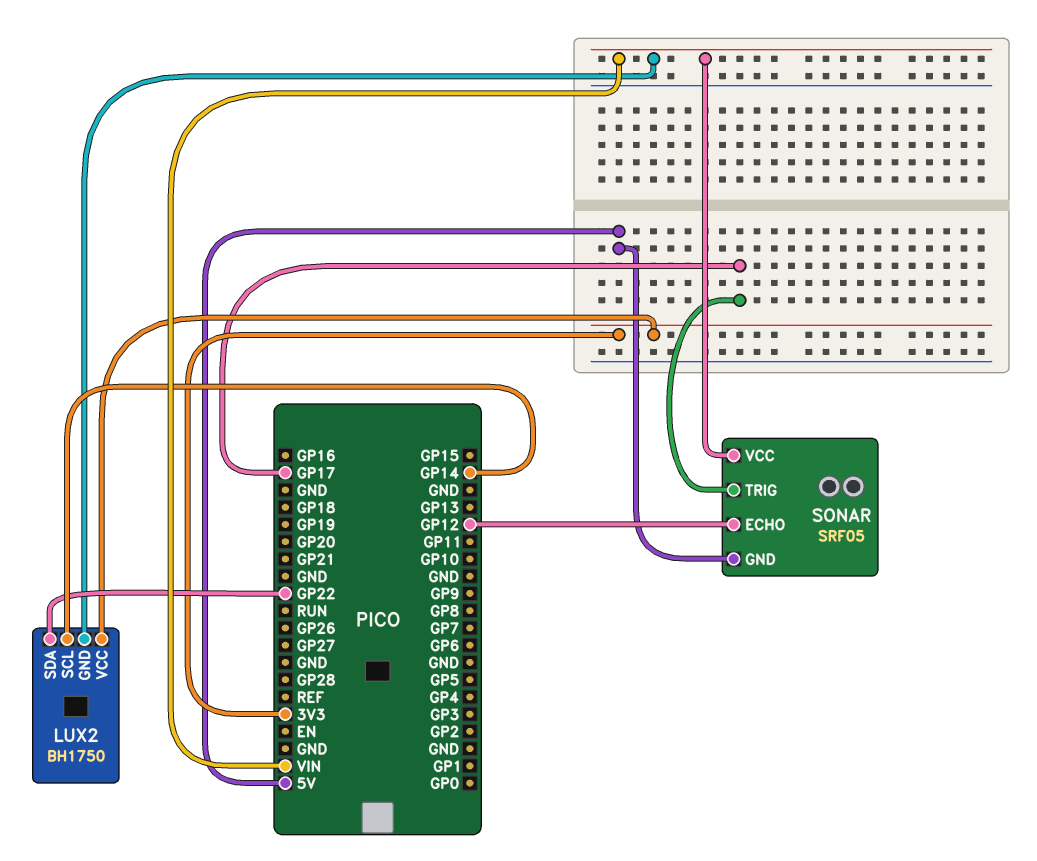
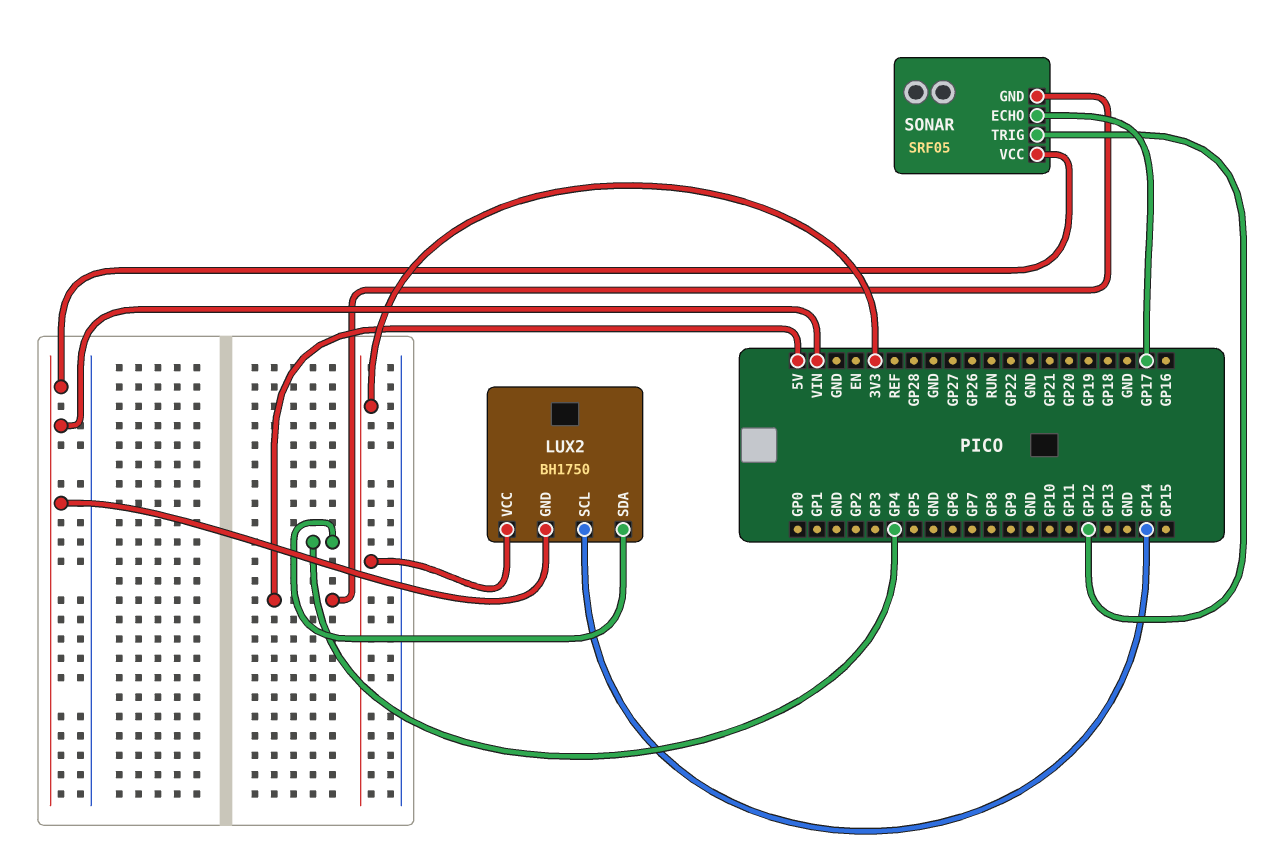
LUX2 pin SDA: GP22 -> GP4
SONAR pin ECHO: GP12 -> GP17
SONAR pin TRIG: GP17 -> GP12

